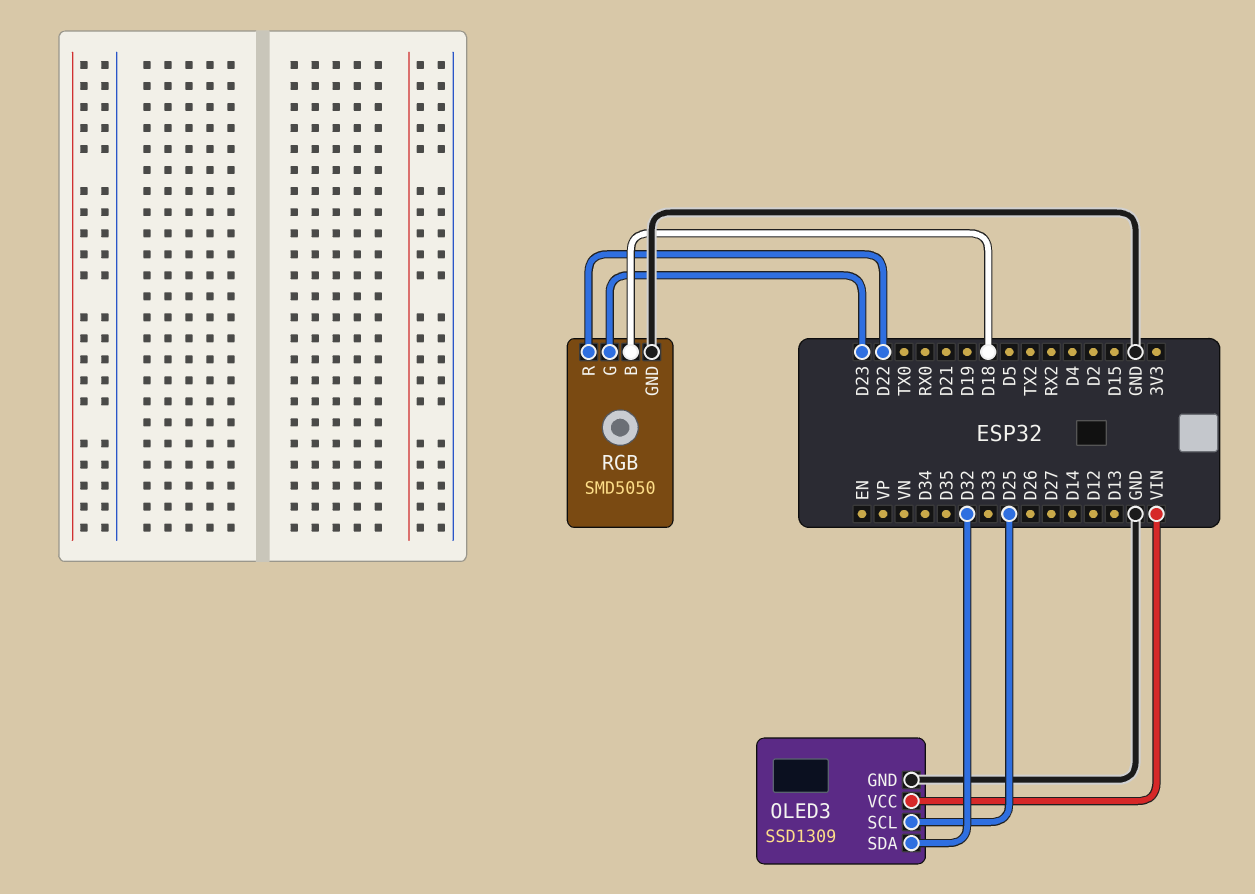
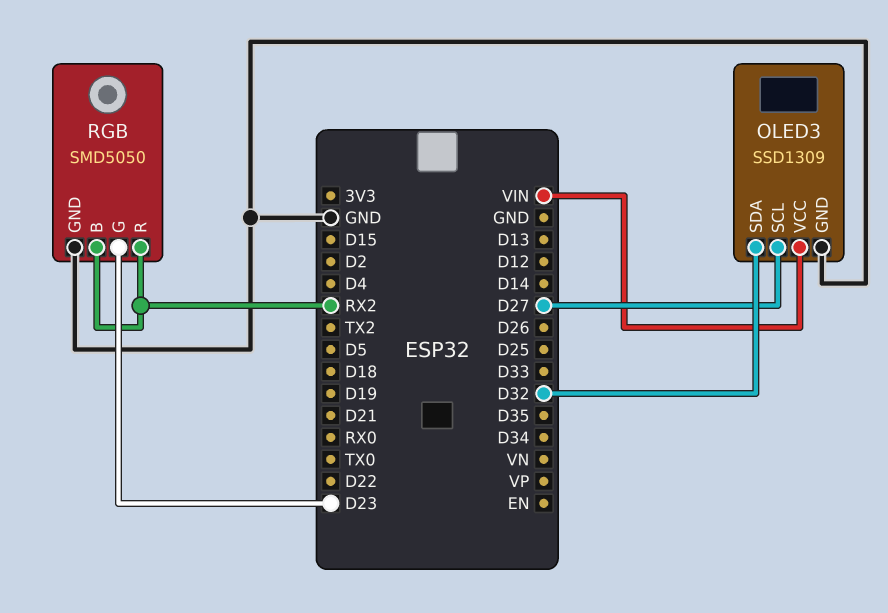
OLED3 pin SCL: D25 -> D27
RGB pin B: D18 -> RX2
RGB pin R: D22 -> RX2

